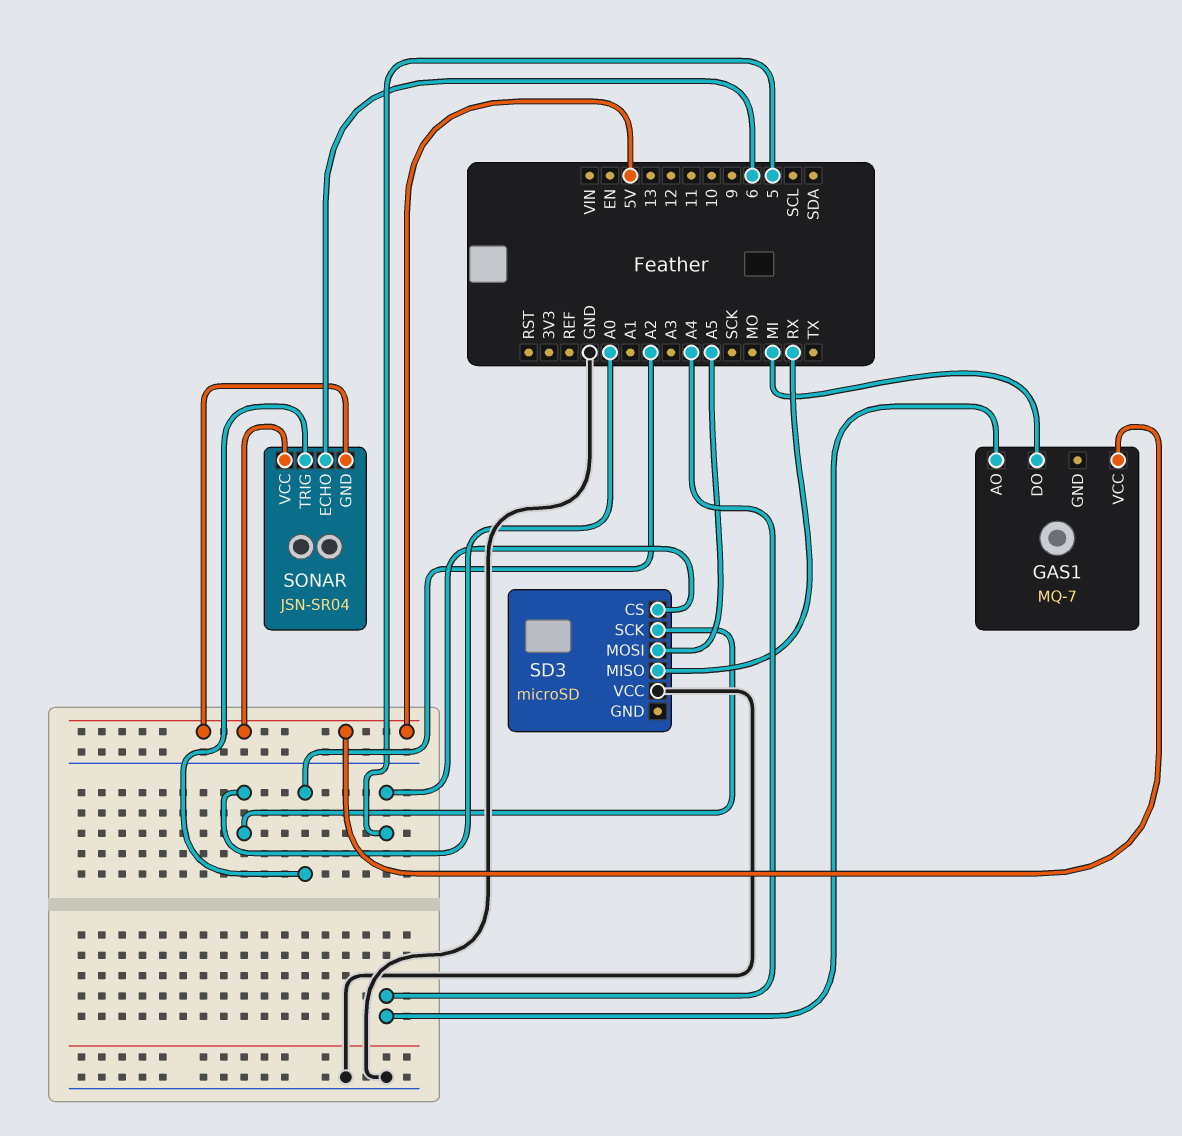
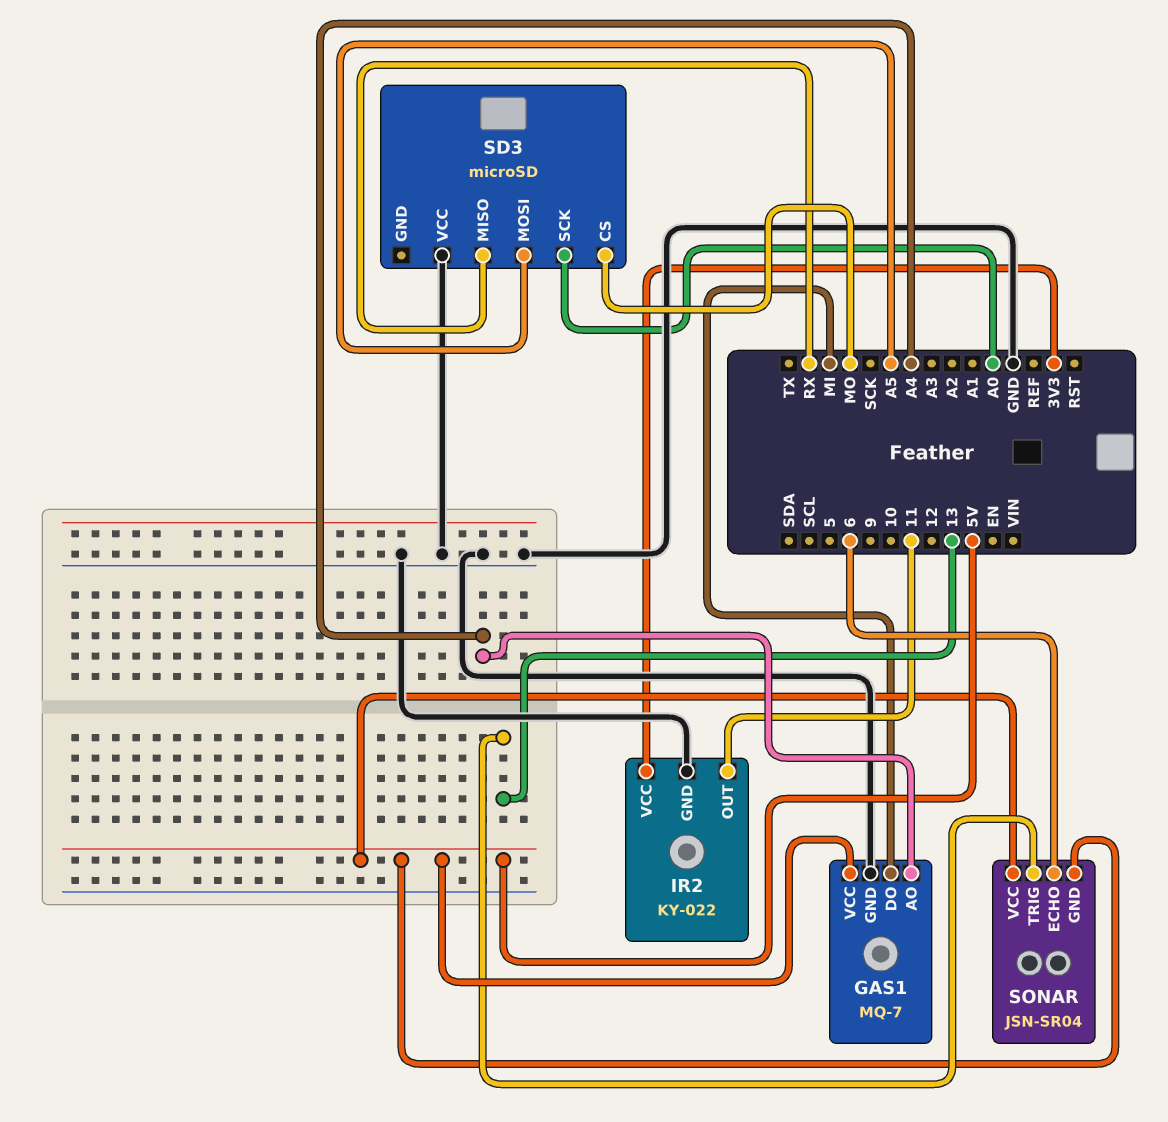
GAS1 pin GND: none -> GND
IR2: none -> KY-022
IR2 pin GND: none -> GND
IR2 pin OUT: none -> 11
IR2 pin VCC: none -> 3V3
SD3 pin CS: 5 -> MO
SONAR pin TRIG: A2 -> 13

